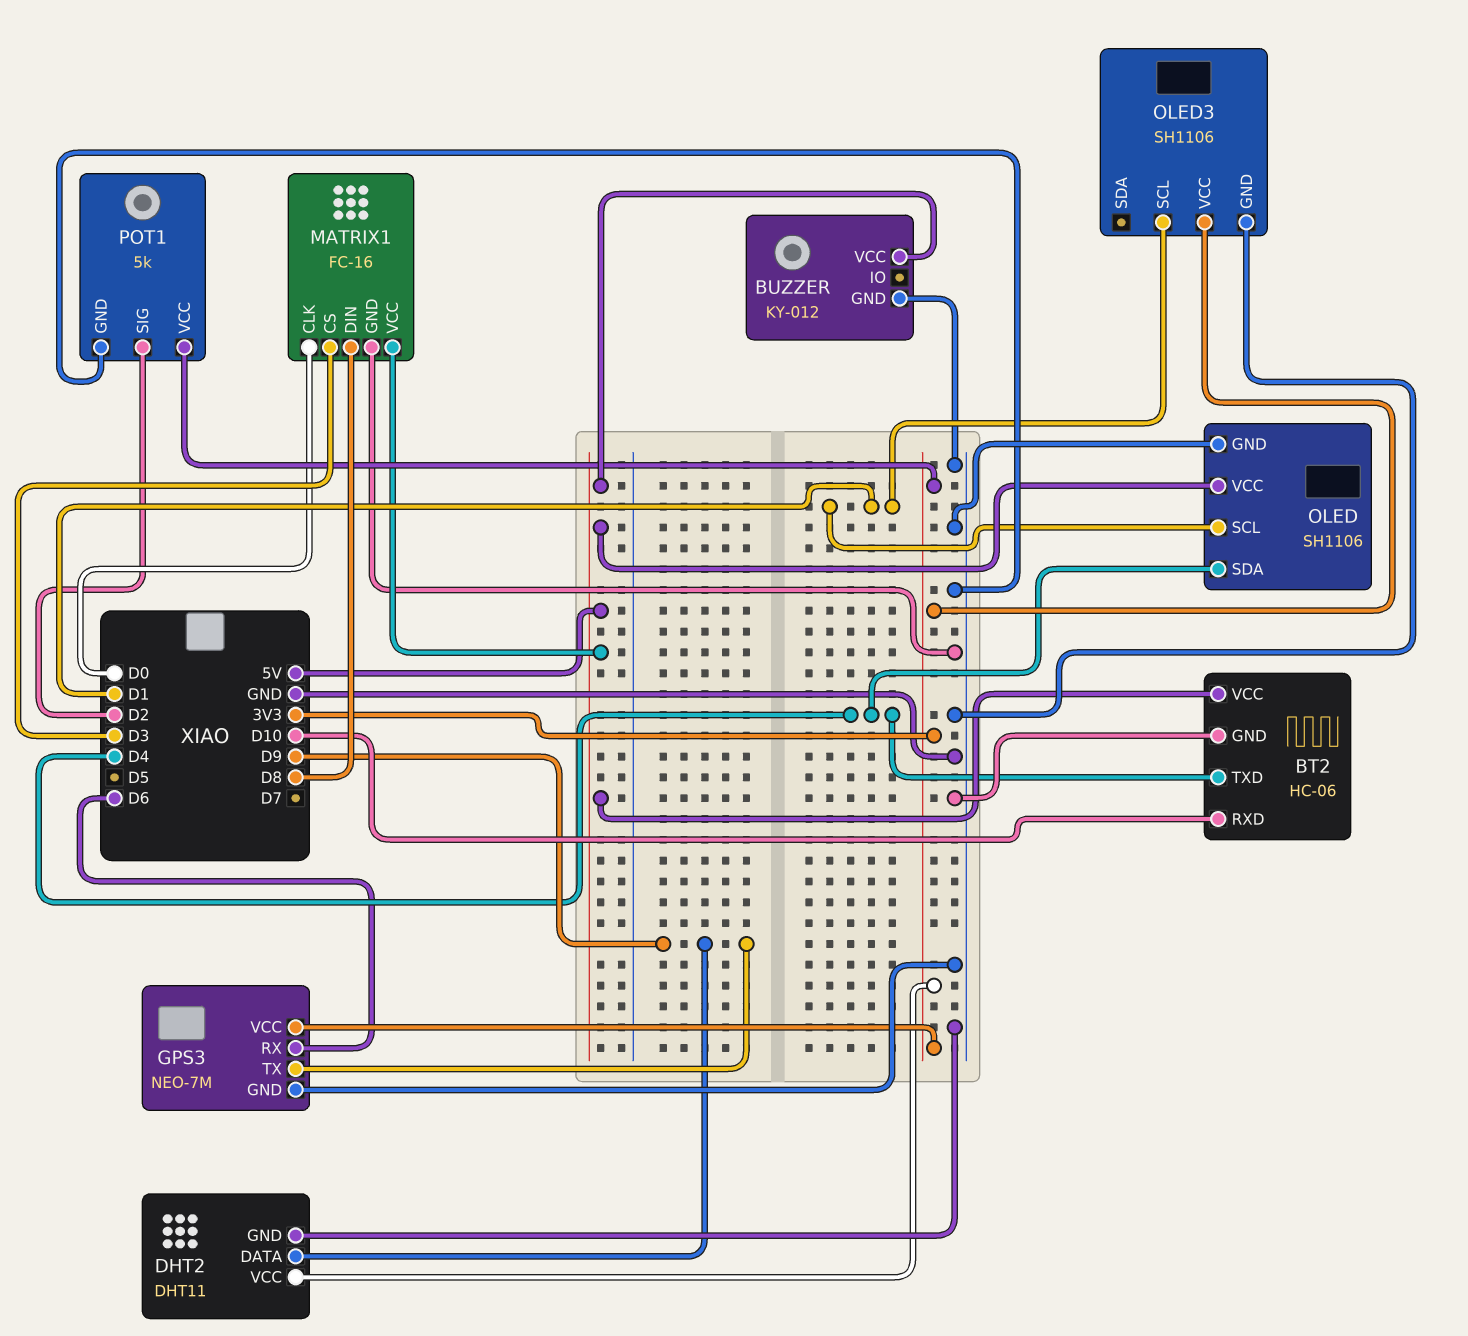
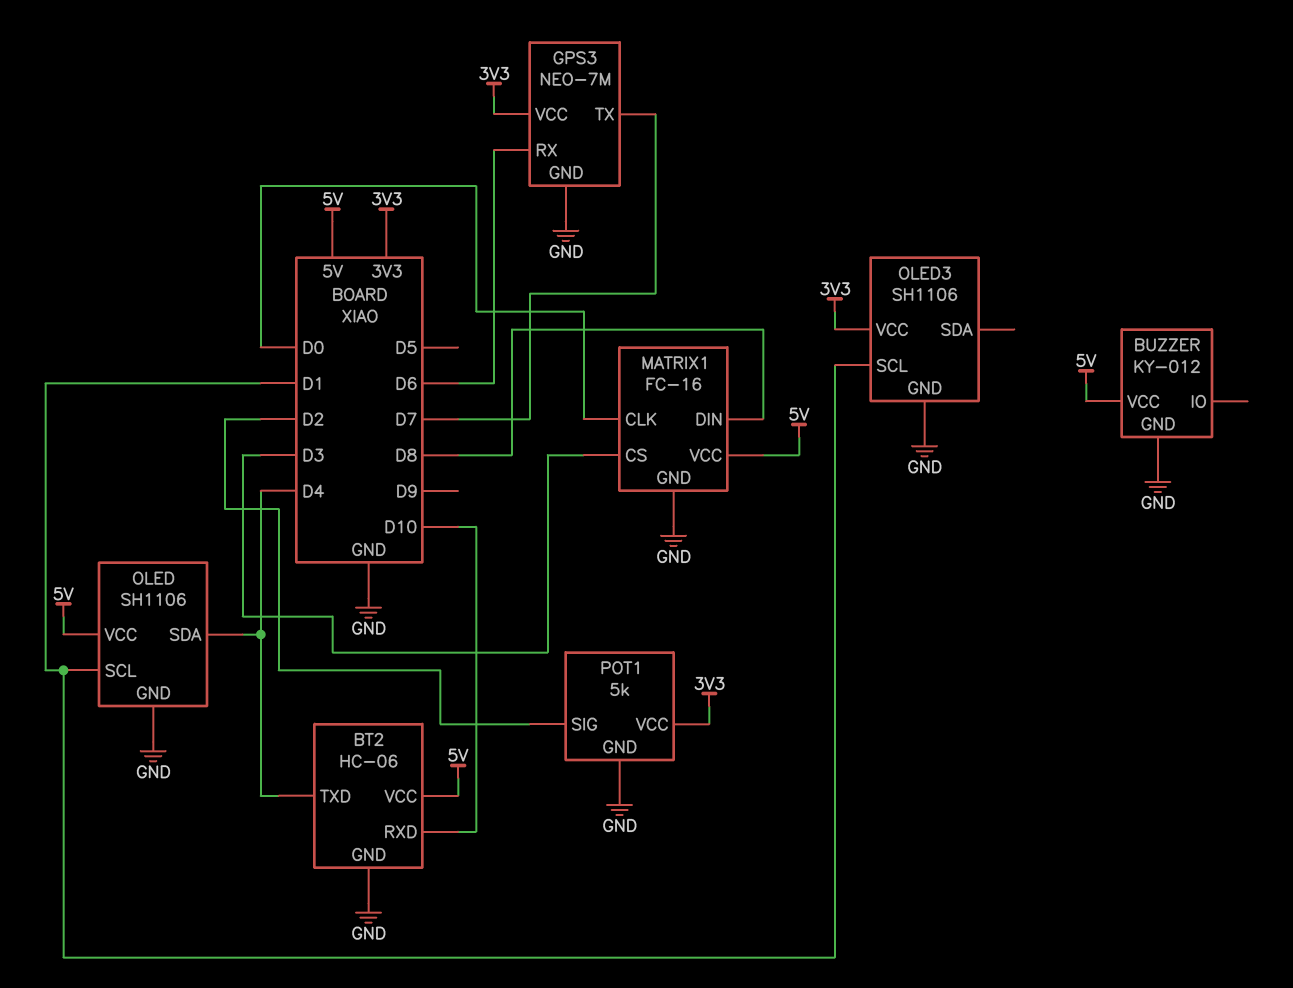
DHT2: DHT11 -> none
DHT2 pin DATA: D9 -> none
DHT2 pin GND: GND -> none
DHT2 pin VCC: 3V3 -> none
GPS3 pin TX: D9 -> D7

